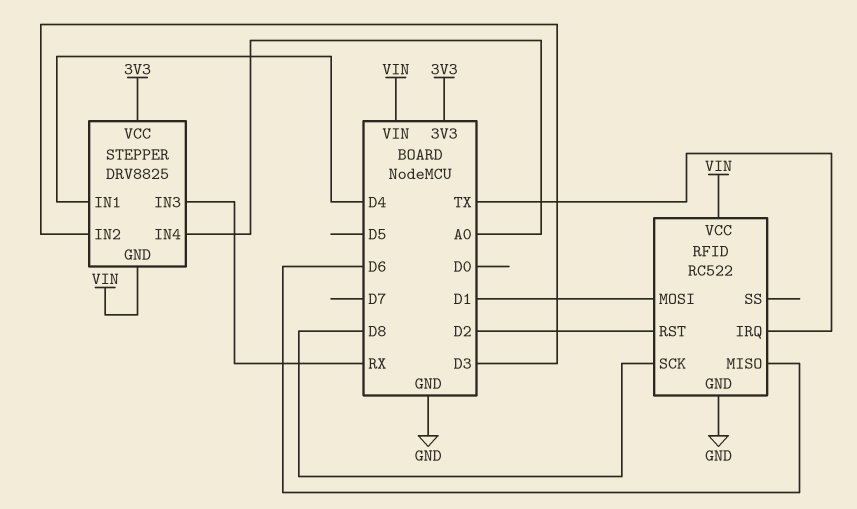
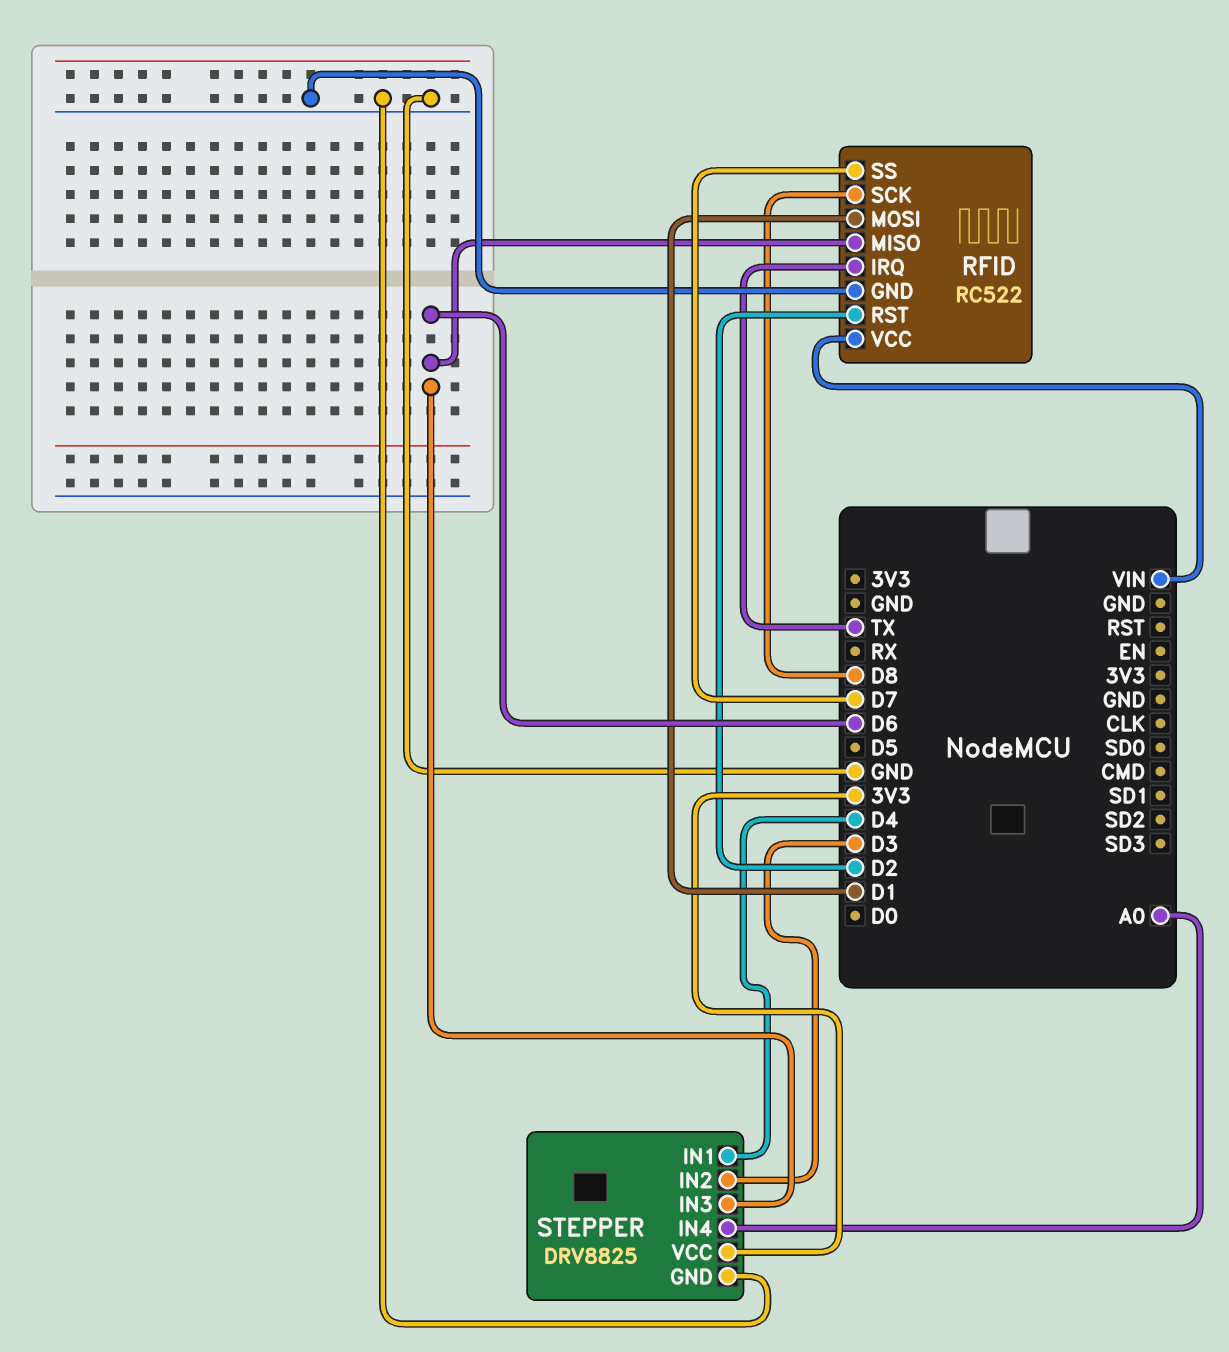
RFID pin SS: none -> D7
STEPPER pin GND: VIN -> GND
STEPPER pin IN3: RX -> D6

